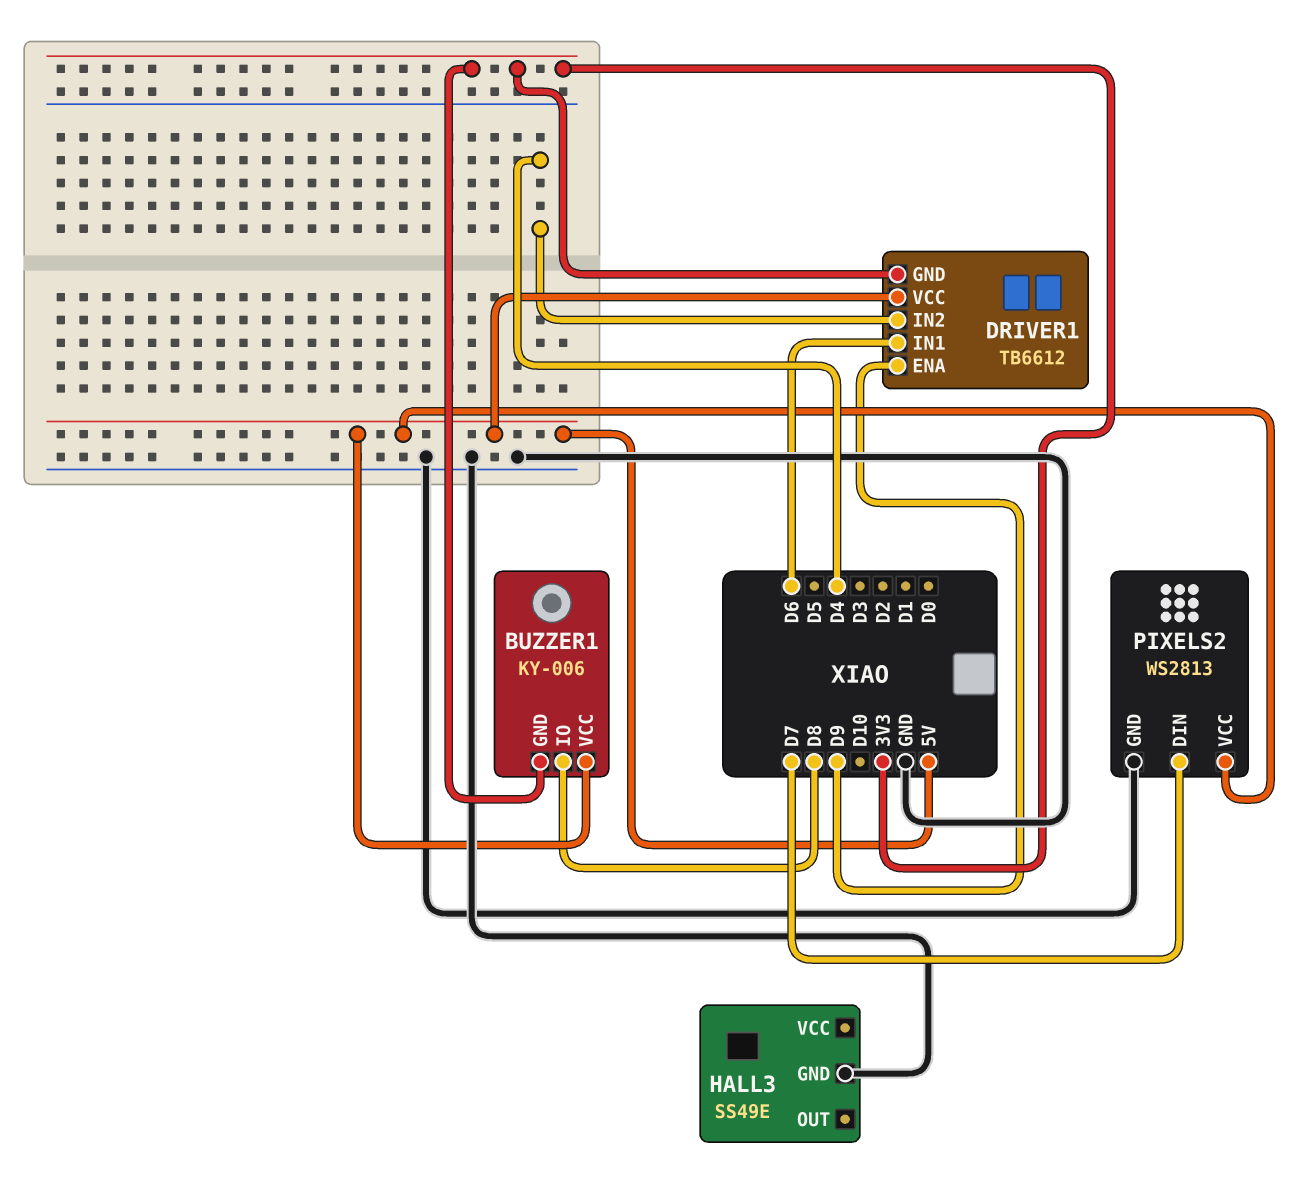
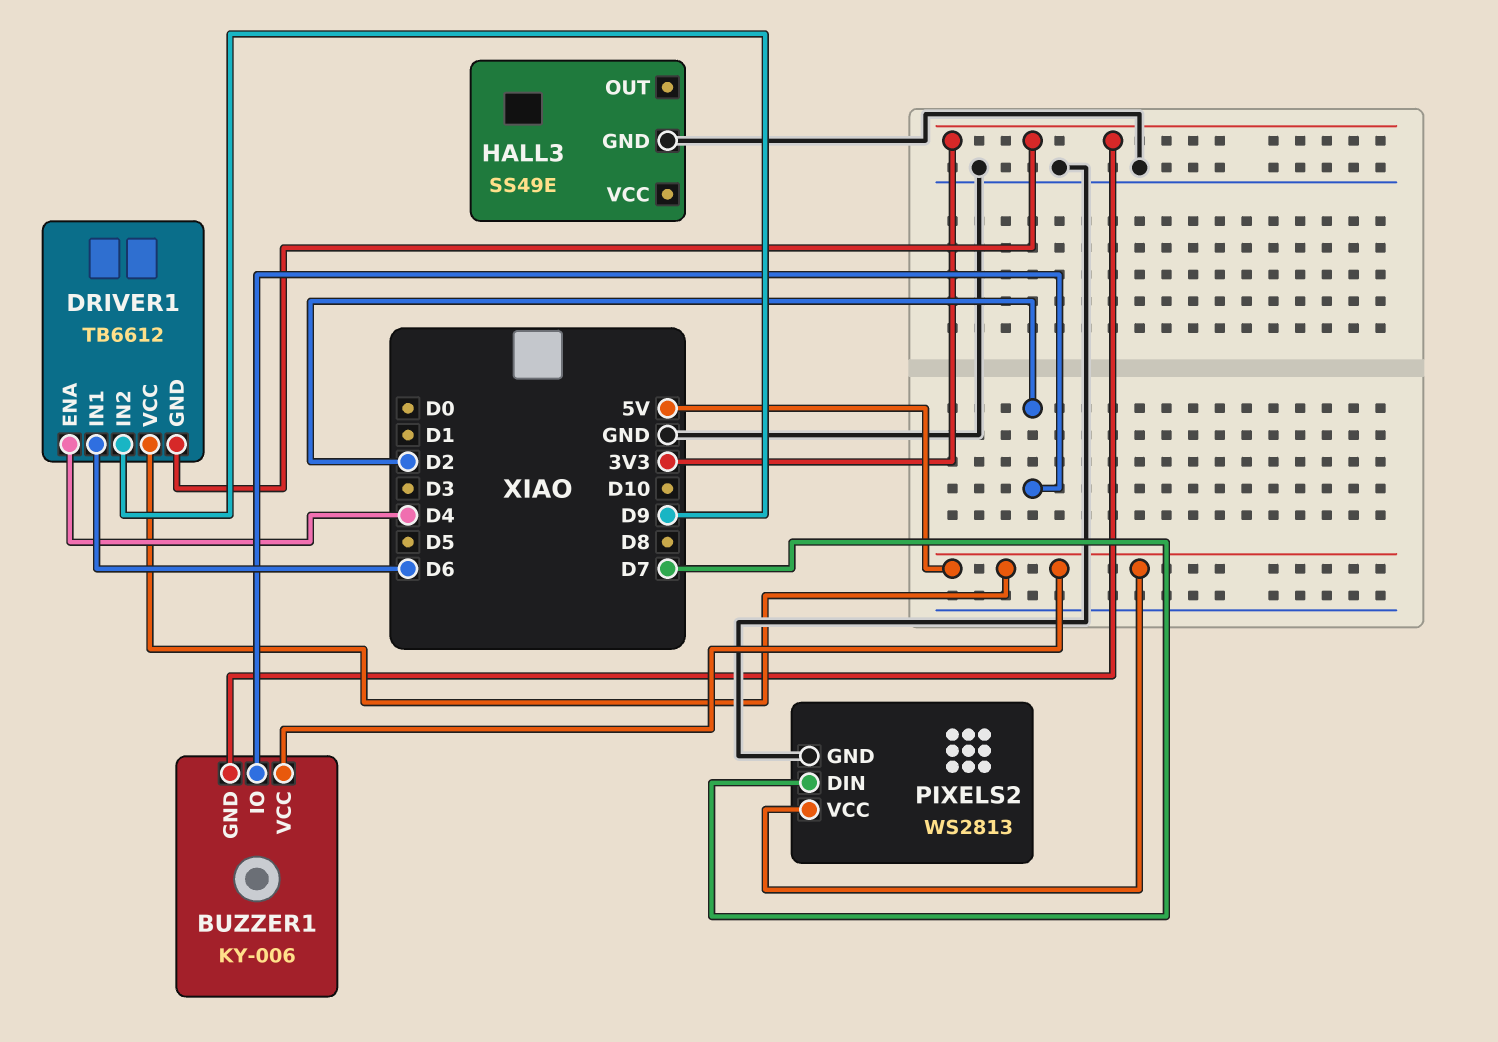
BUZZER1 pin IO: D8 -> D2
DRIVER1 pin ENA: D9 -> D4
DRIVER1 pin IN2: D4 -> D9

